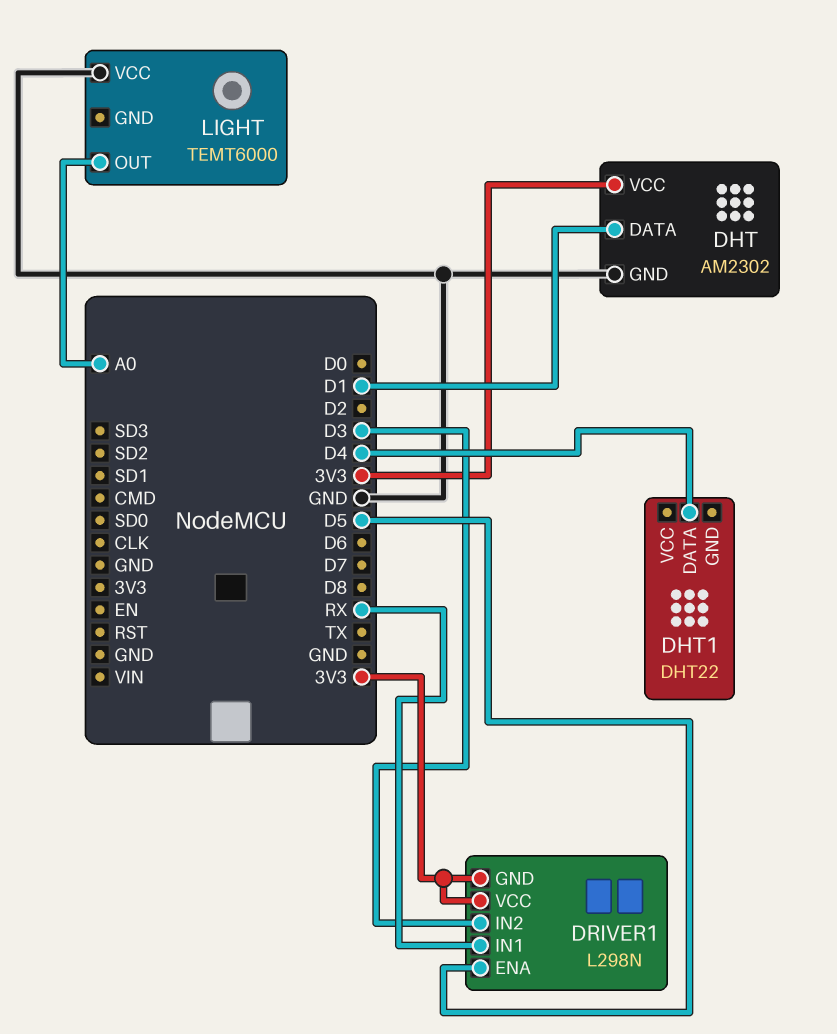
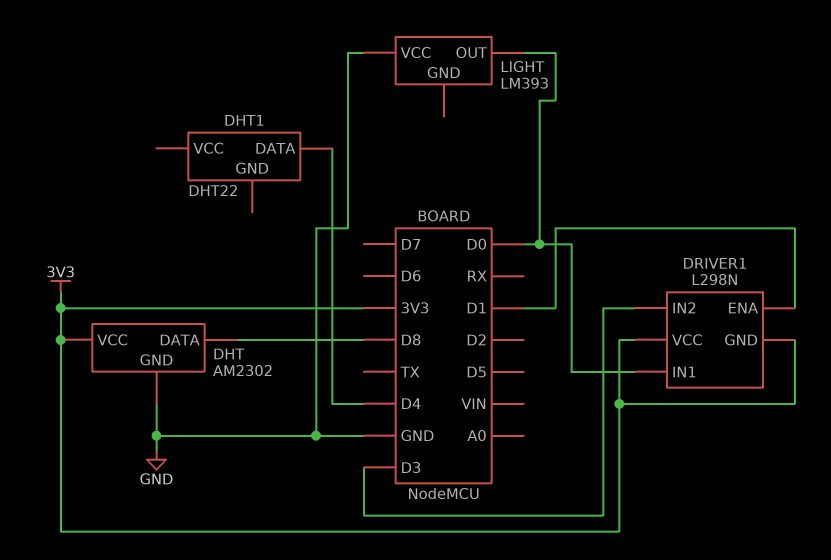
DHT pin DATA: D1 -> D8
DRIVER1 pin ENA: D5 -> D1
DRIVER1 pin IN1: RX -> D0
LIGHT: TEMT6000 -> LM393
LIGHT pin OUT: A0 -> D0

